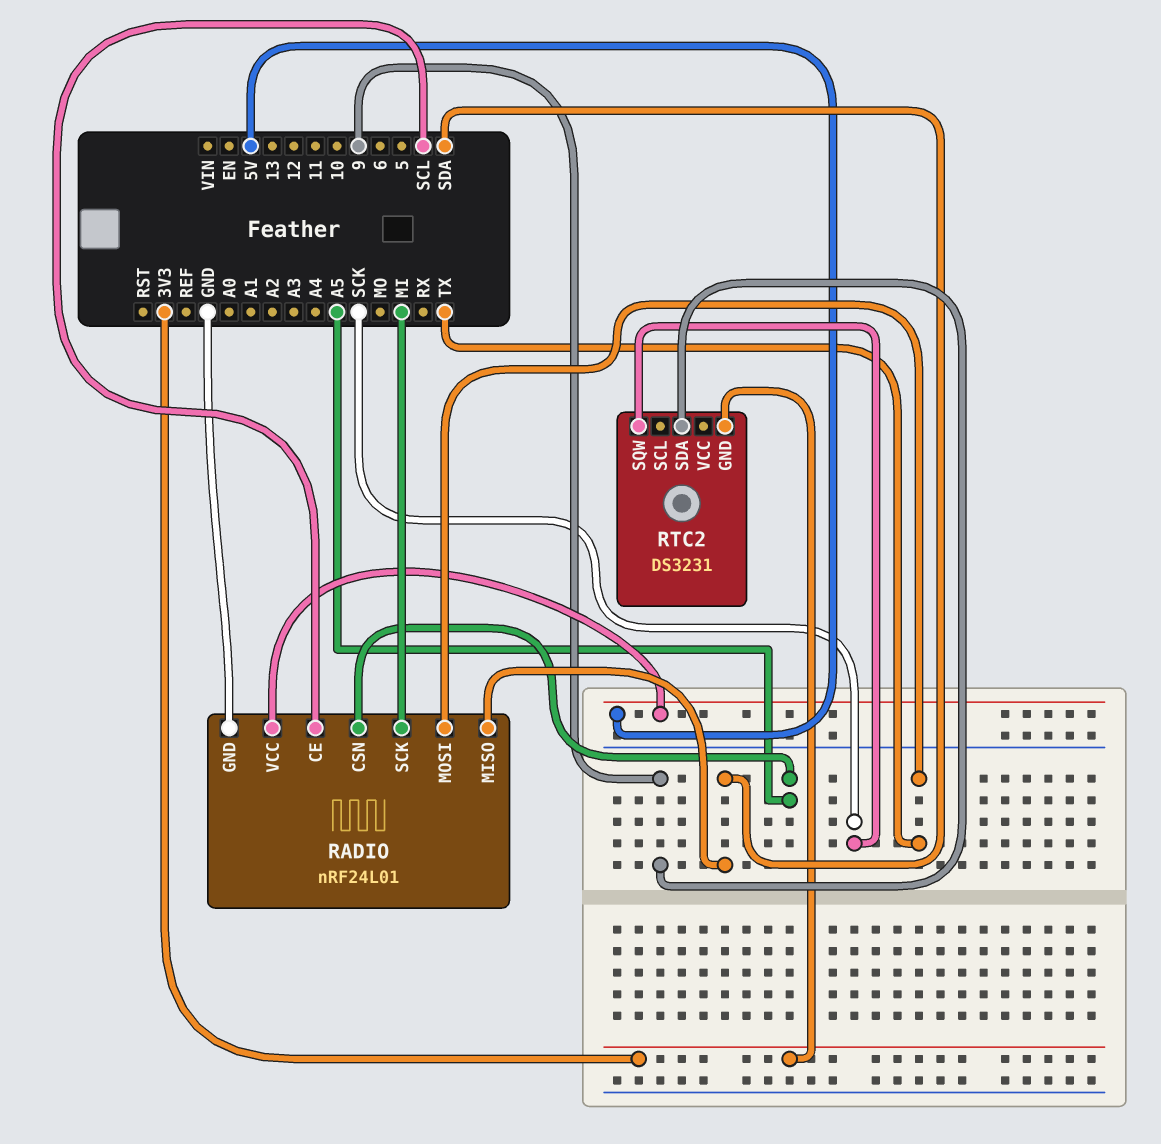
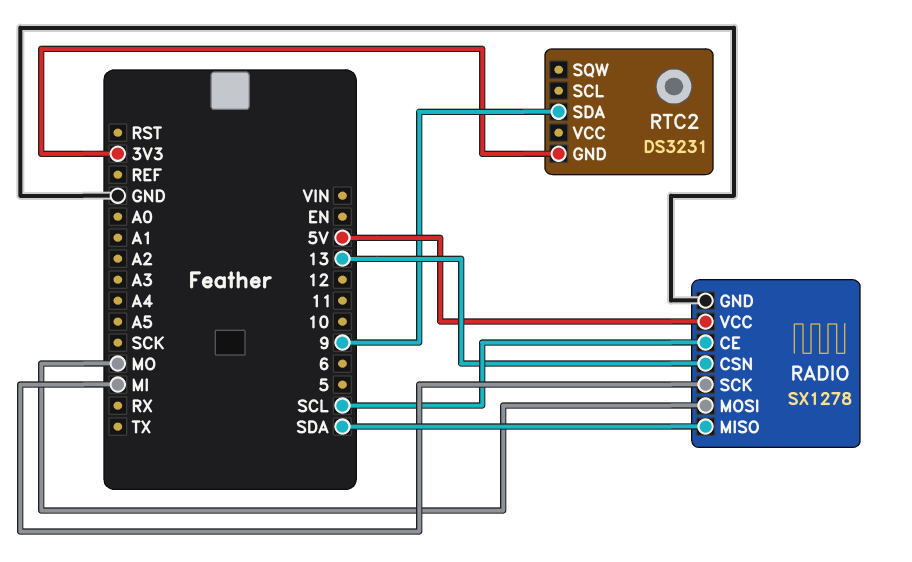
RADIO: nRF24L01 -> SX1278
RADIO pin CSN: A5 -> 13
RADIO pin MOSI: TX -> MO
RTC2 pin SQW: SCK -> none

